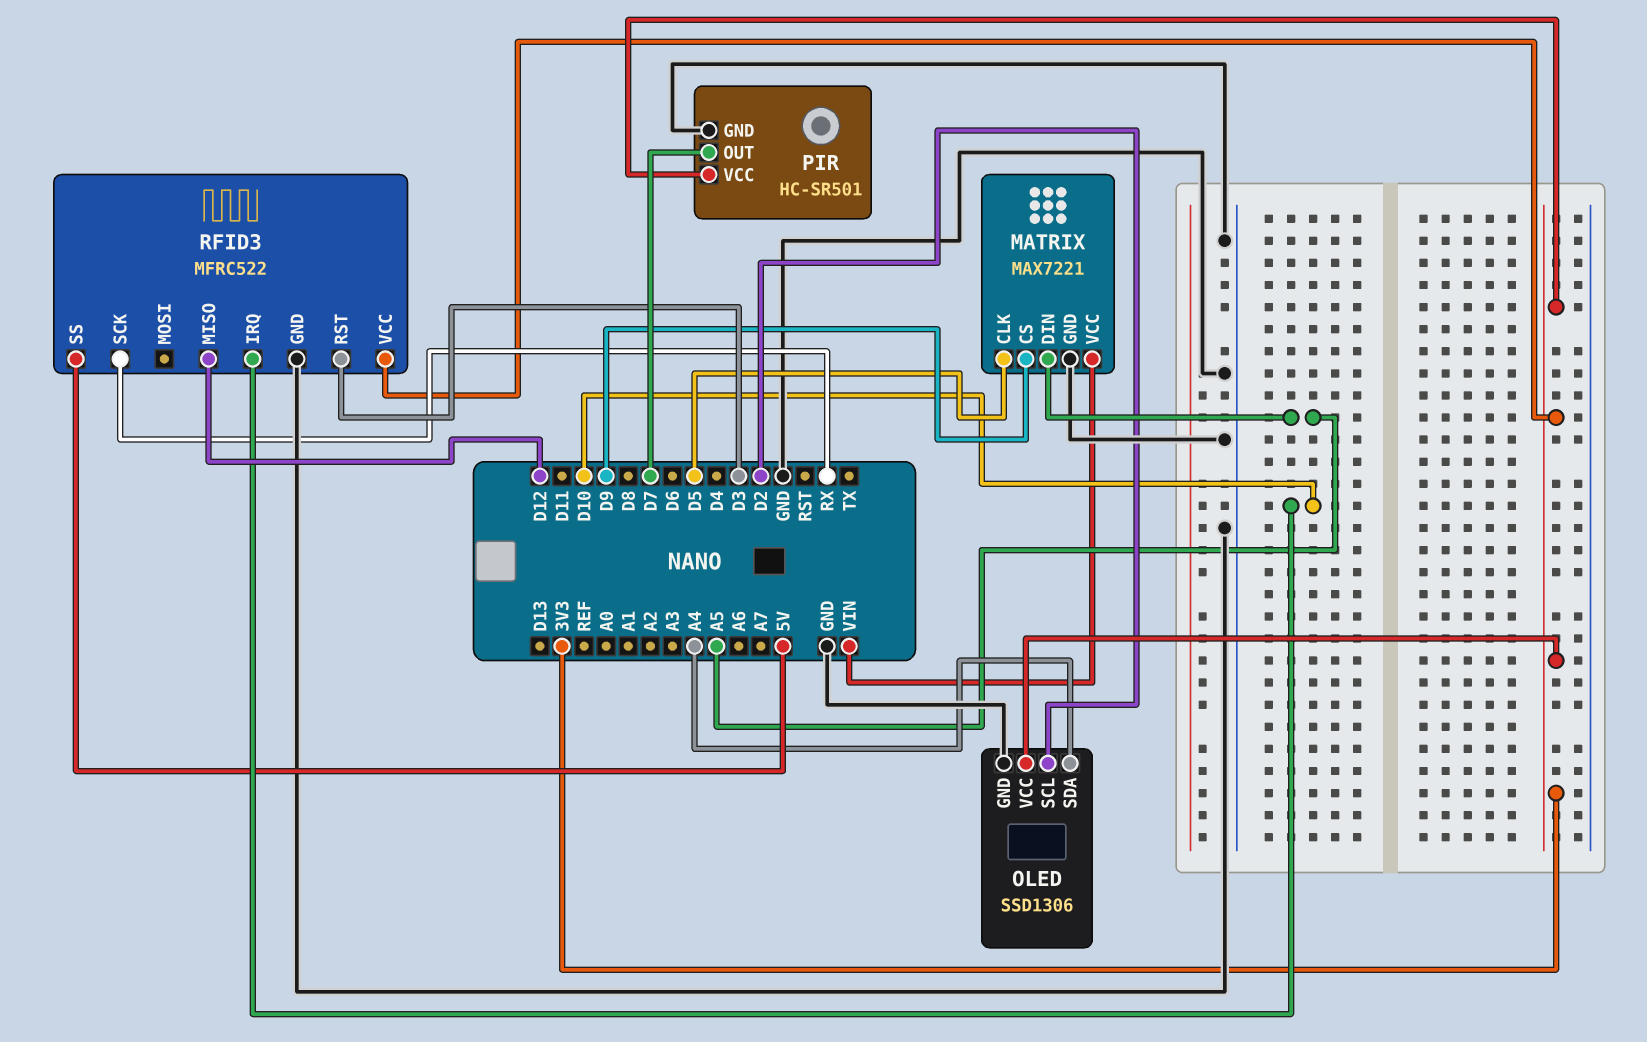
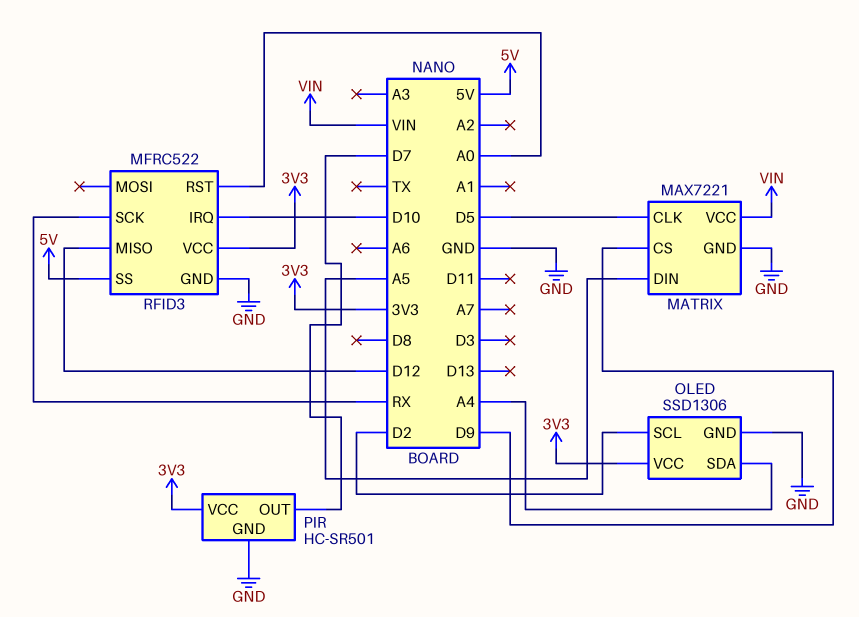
RFID3 pin RST: D3 -> A0

